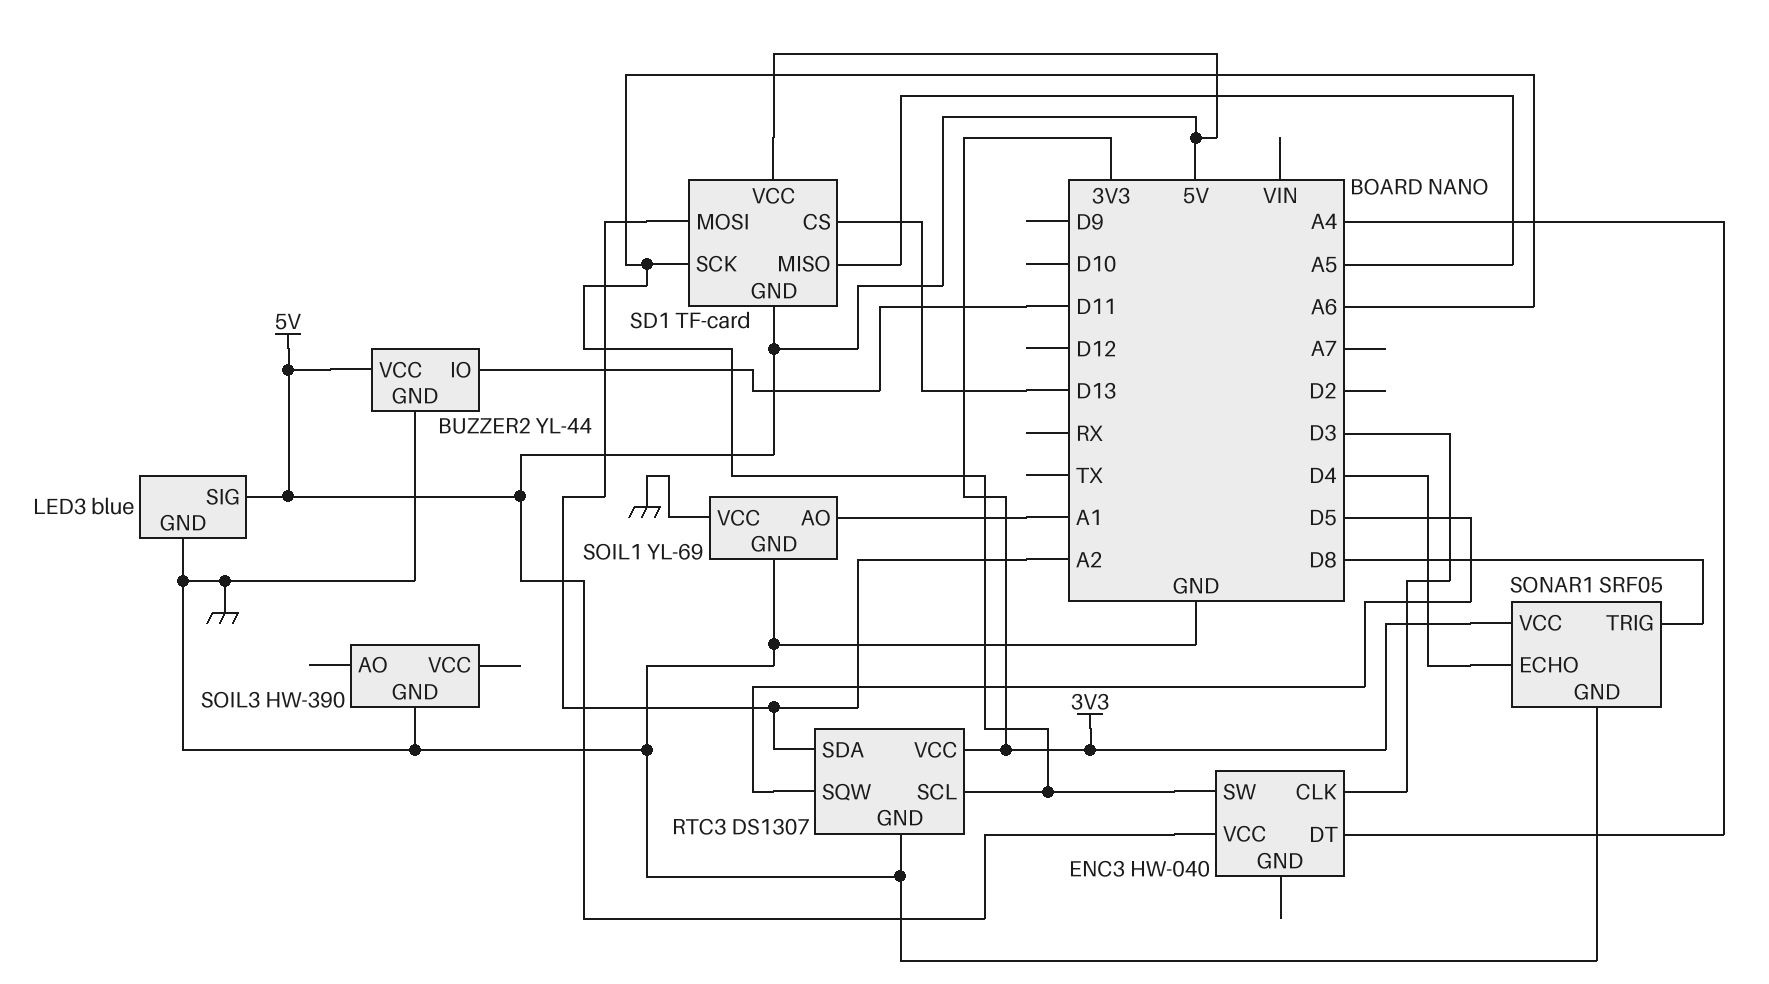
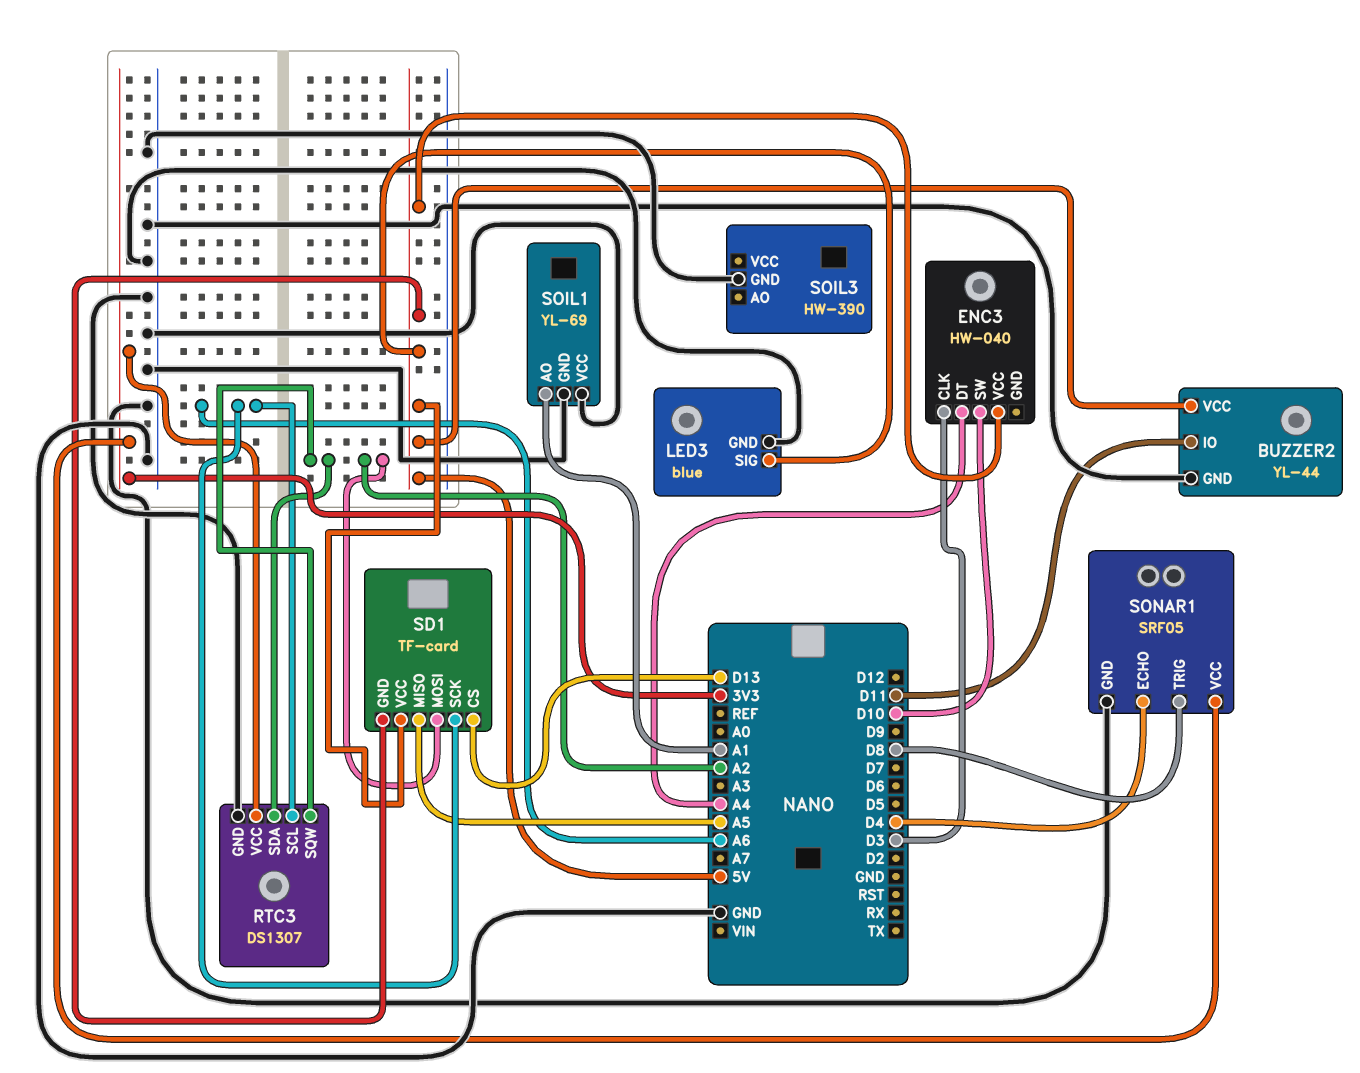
ENC3 pin SW: A6 -> D10
RTC3 pin SQW: D5 -> A2

